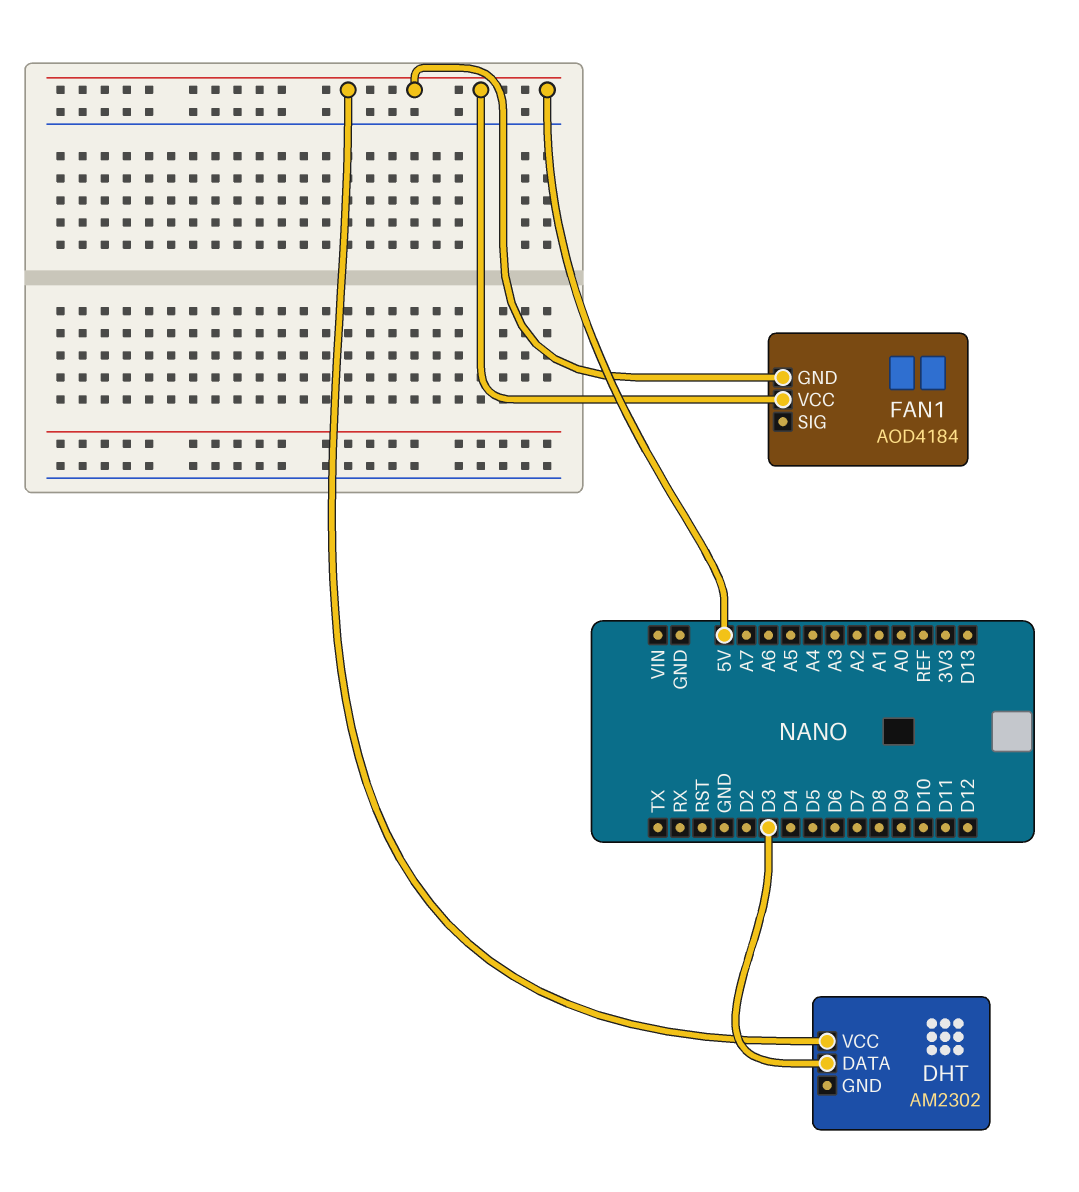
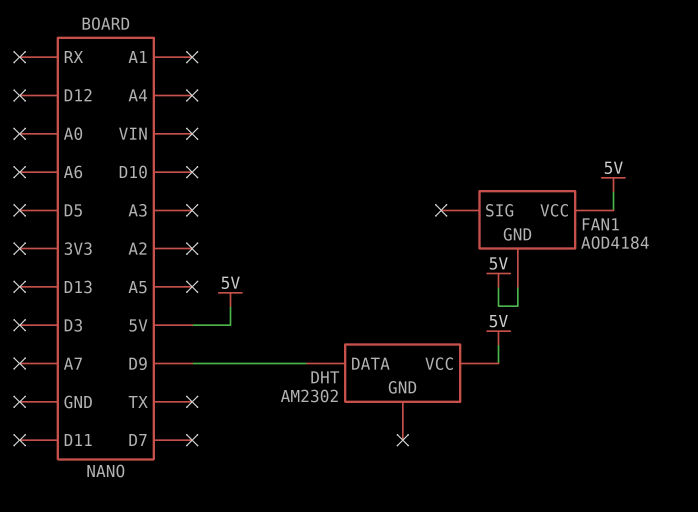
DHT pin DATA: D3 -> D9

